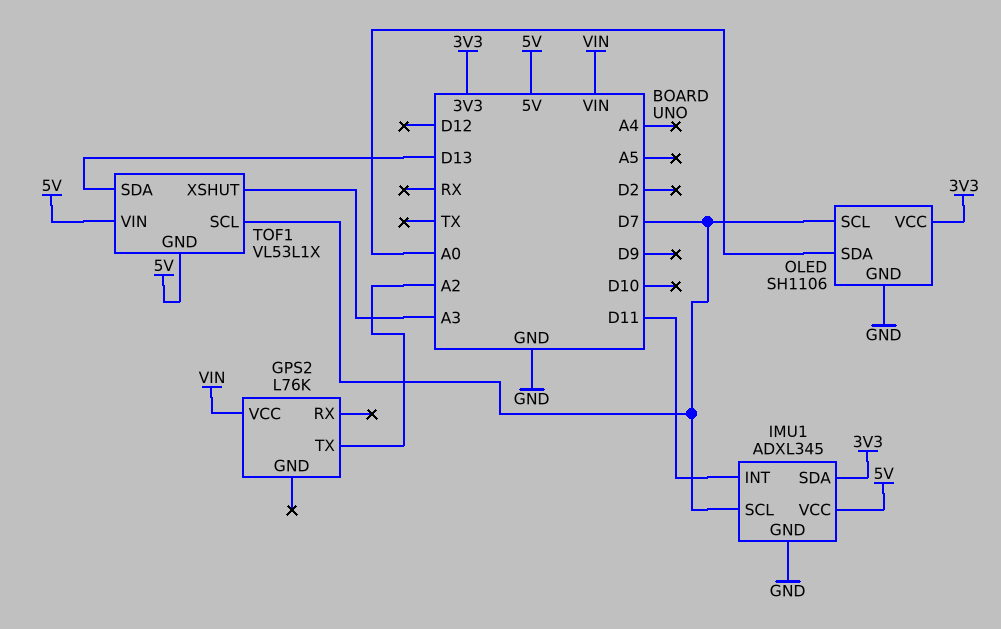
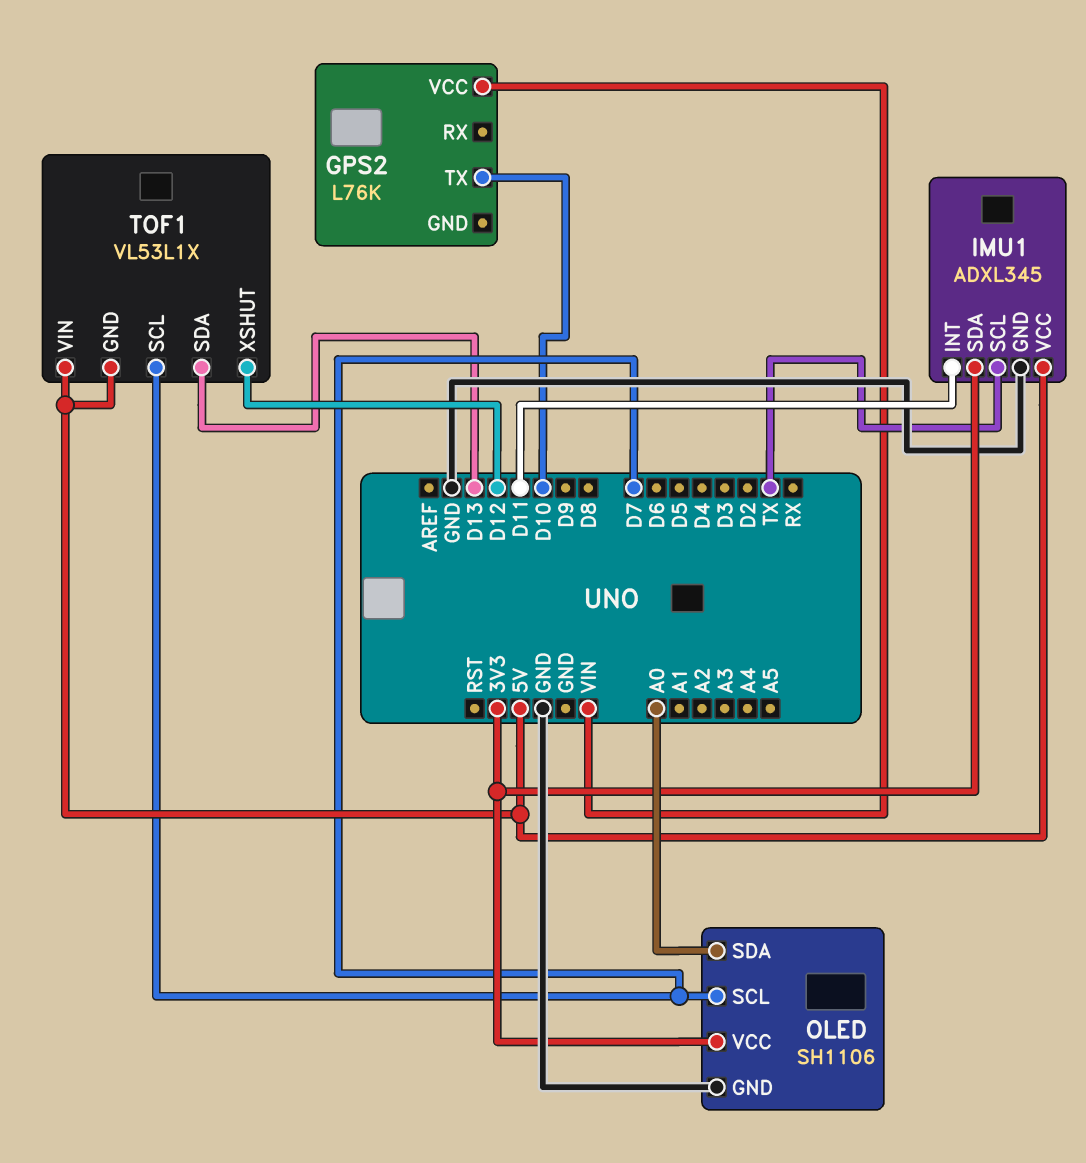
GPS2 pin TX: A2 -> D10
IMU1 pin SCL: D7 -> TX
TOF1 pin XSHUT: A3 -> D12

